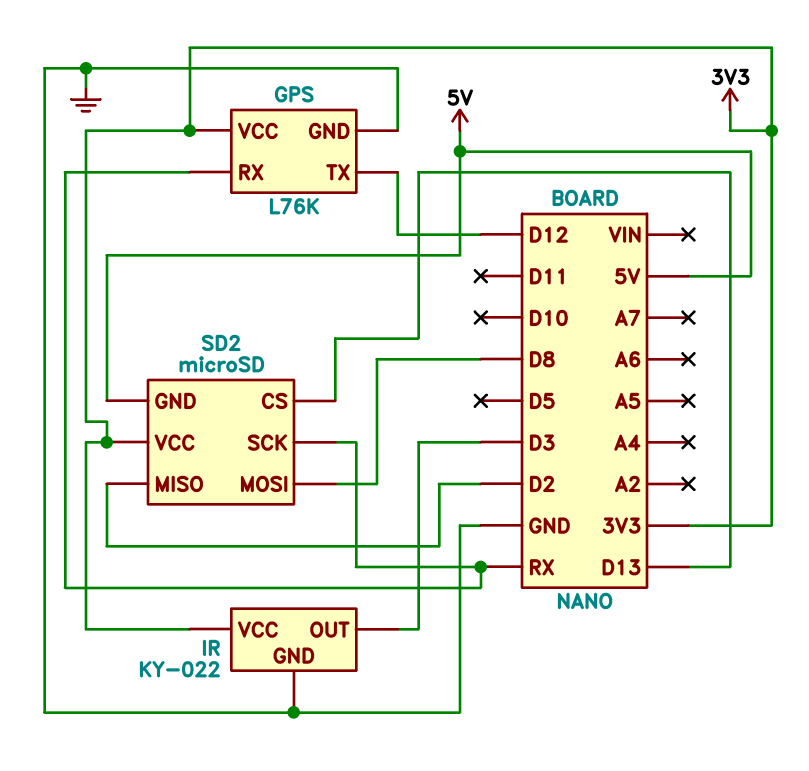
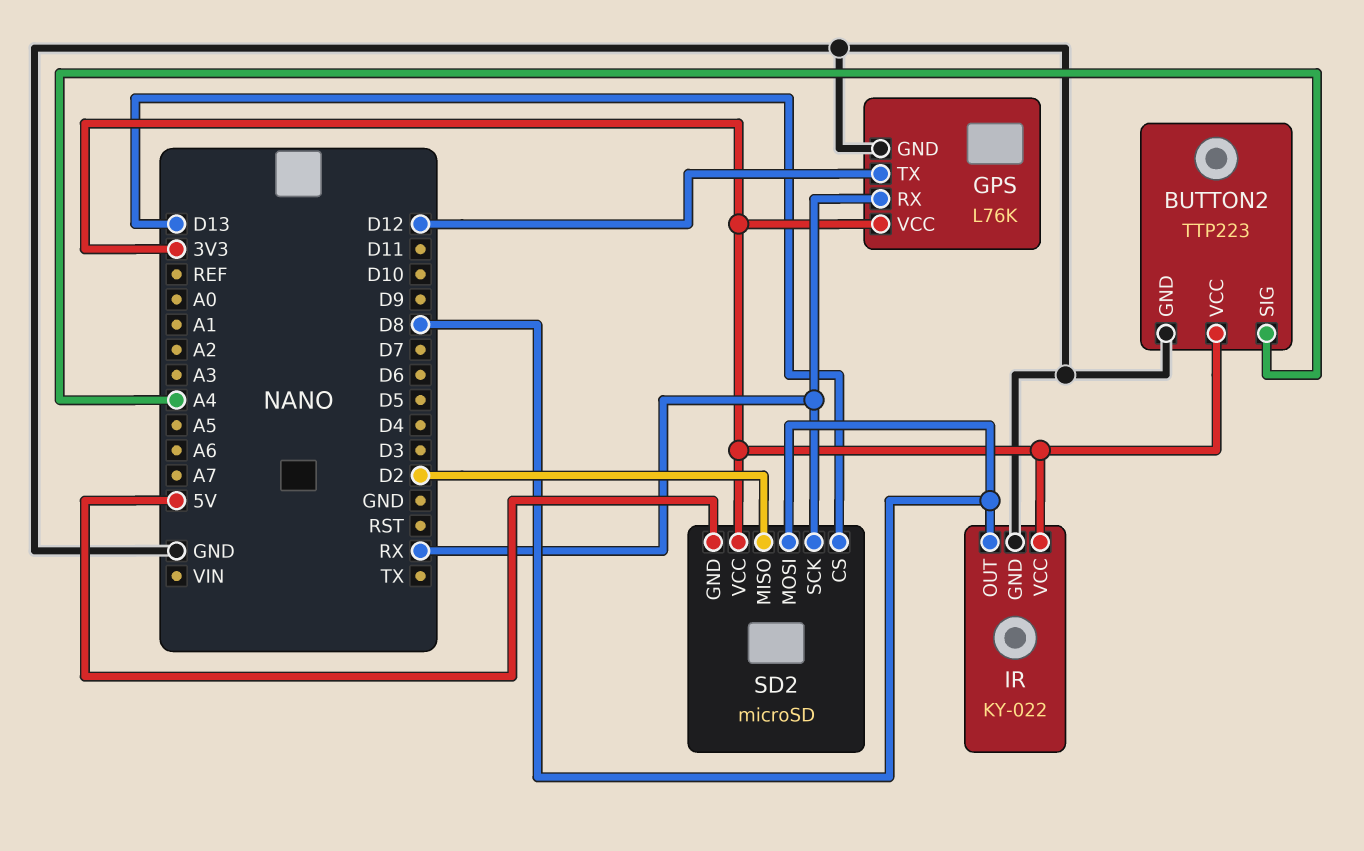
BUTTON2: none -> TTP223
BUTTON2 pin GND: none -> GND
BUTTON2 pin SIG: none -> A4
BUTTON2 pin VCC: none -> 3V3
IR pin OUT: D3 -> D8

